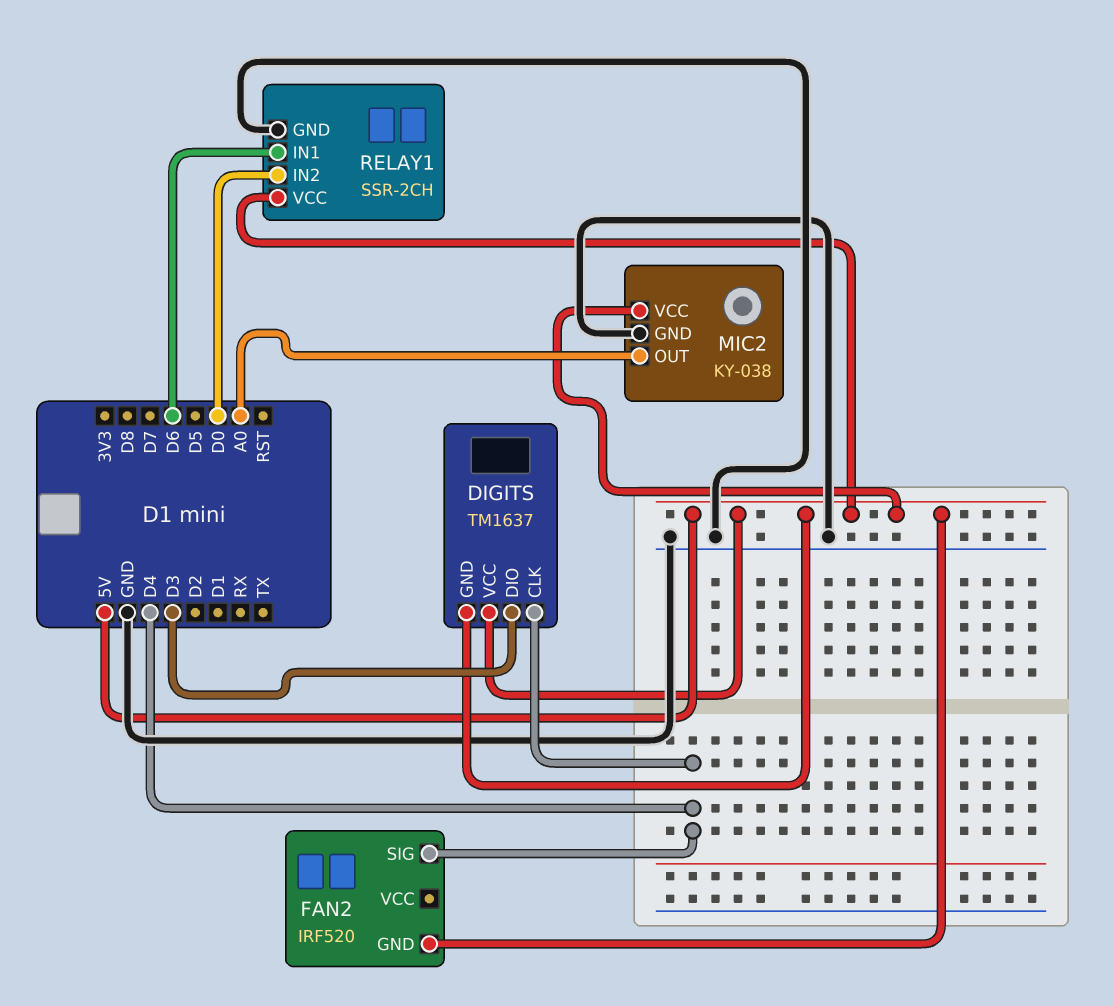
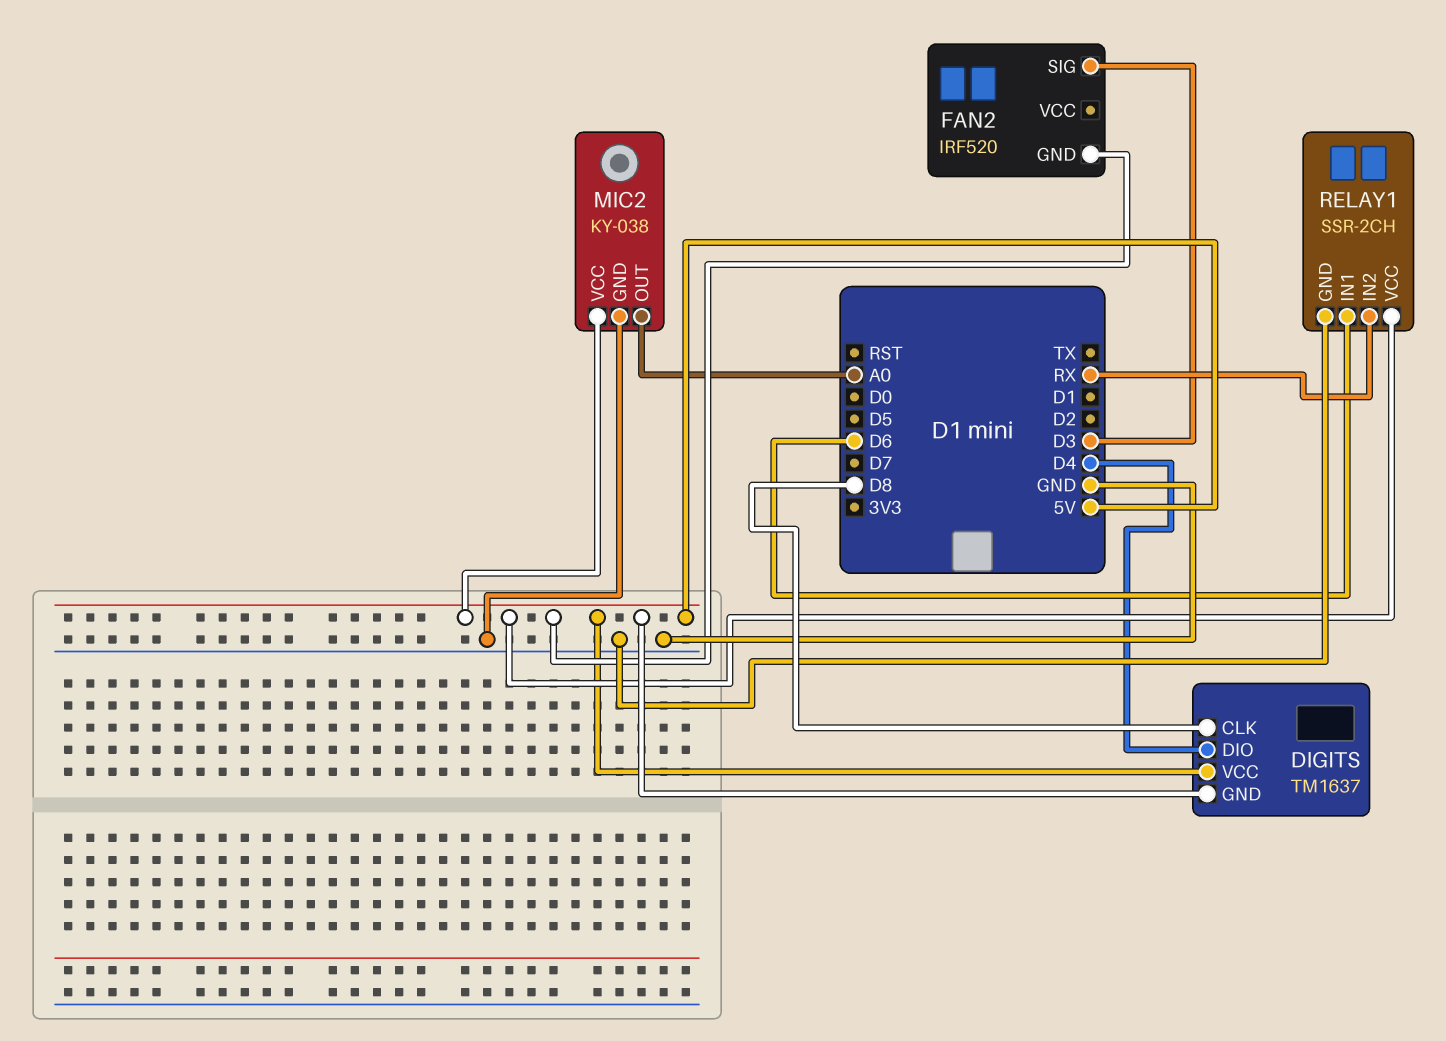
DIGITS pin CLK: D4 -> D8
DIGITS pin DIO: D3 -> D4
FAN2 pin SIG: D4 -> D3
RELAY1 pin IN2: D0 -> RX

